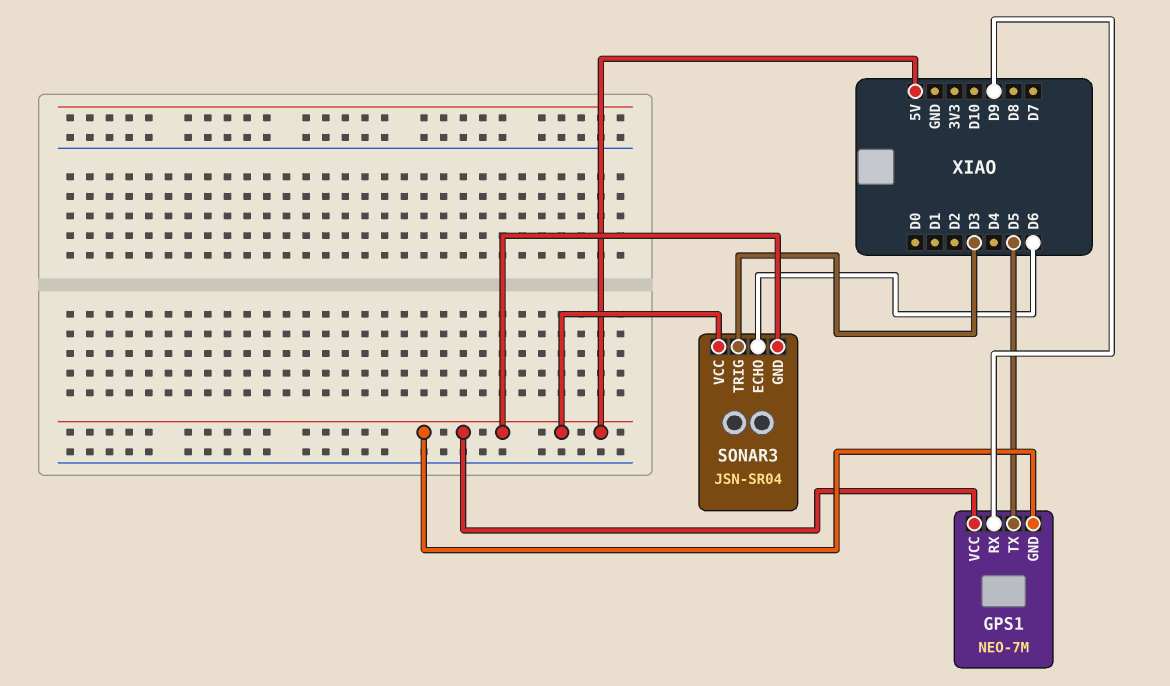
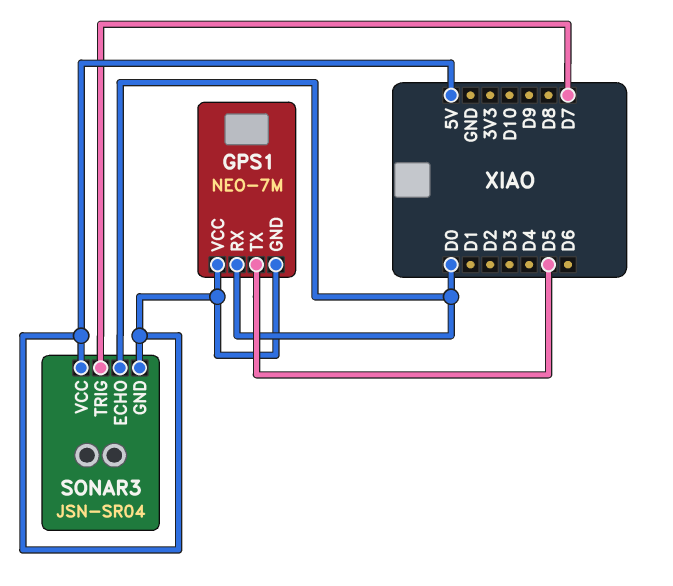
GPS1 pin RX: D9 -> D0
SONAR3 pin ECHO: D6 -> D0
SONAR3 pin TRIG: D3 -> D7

